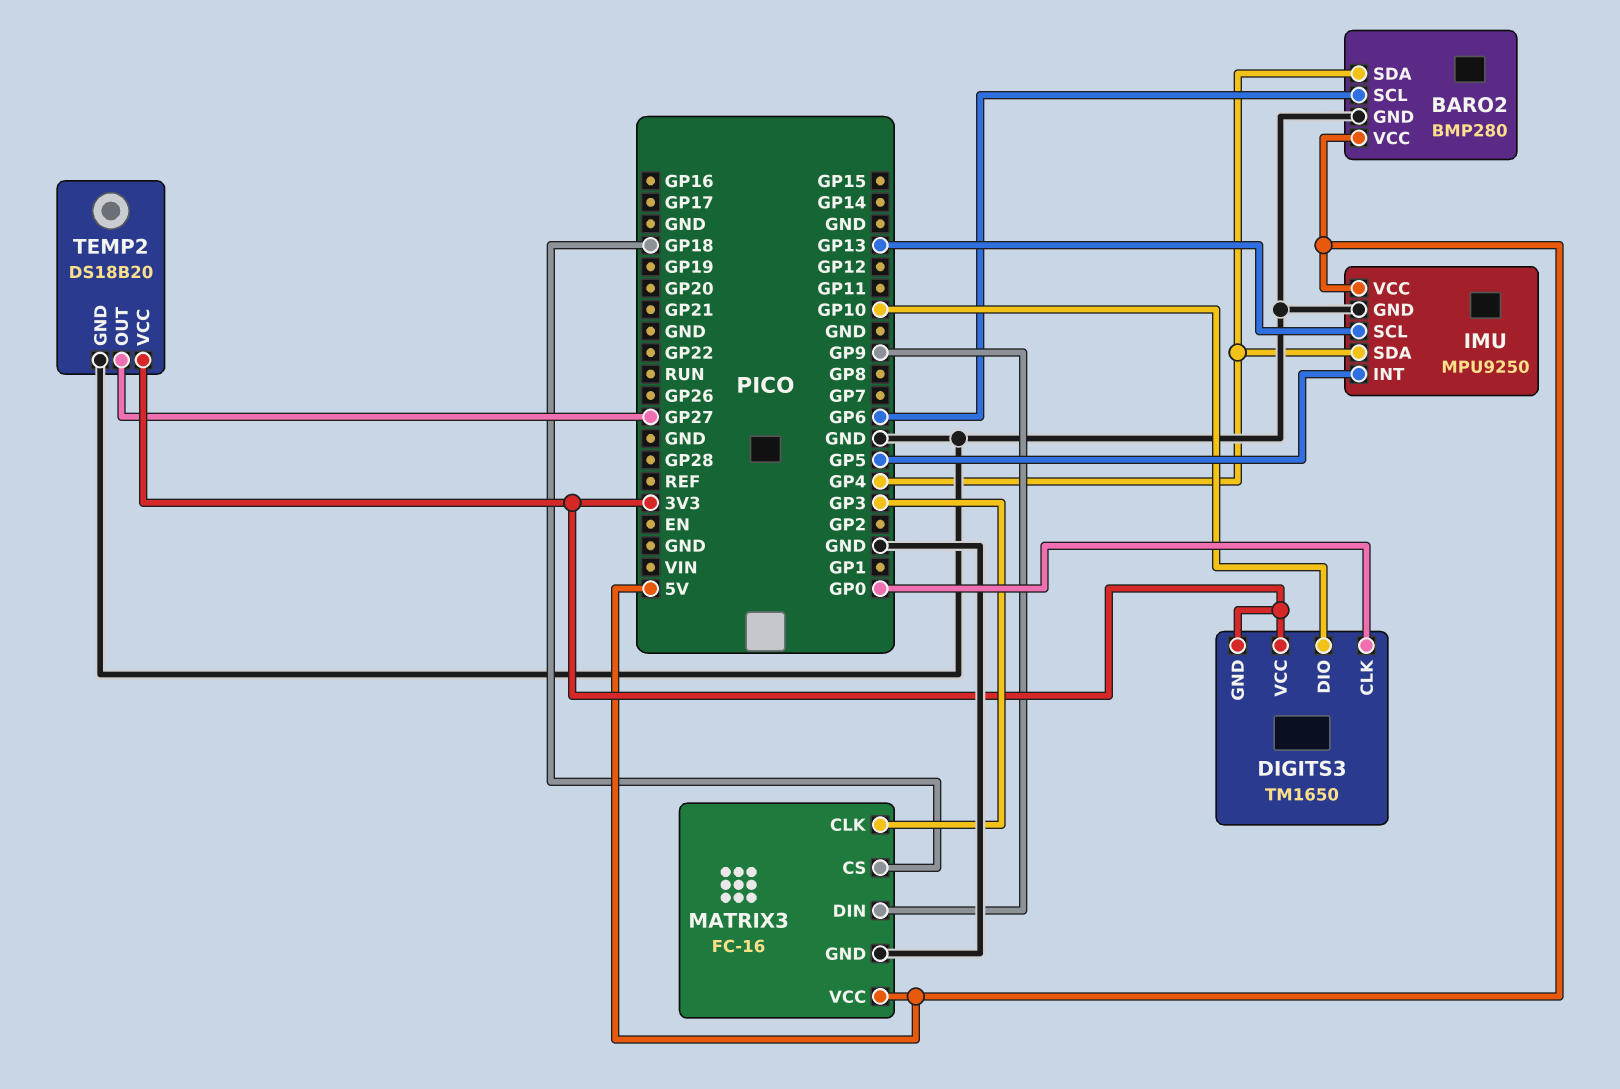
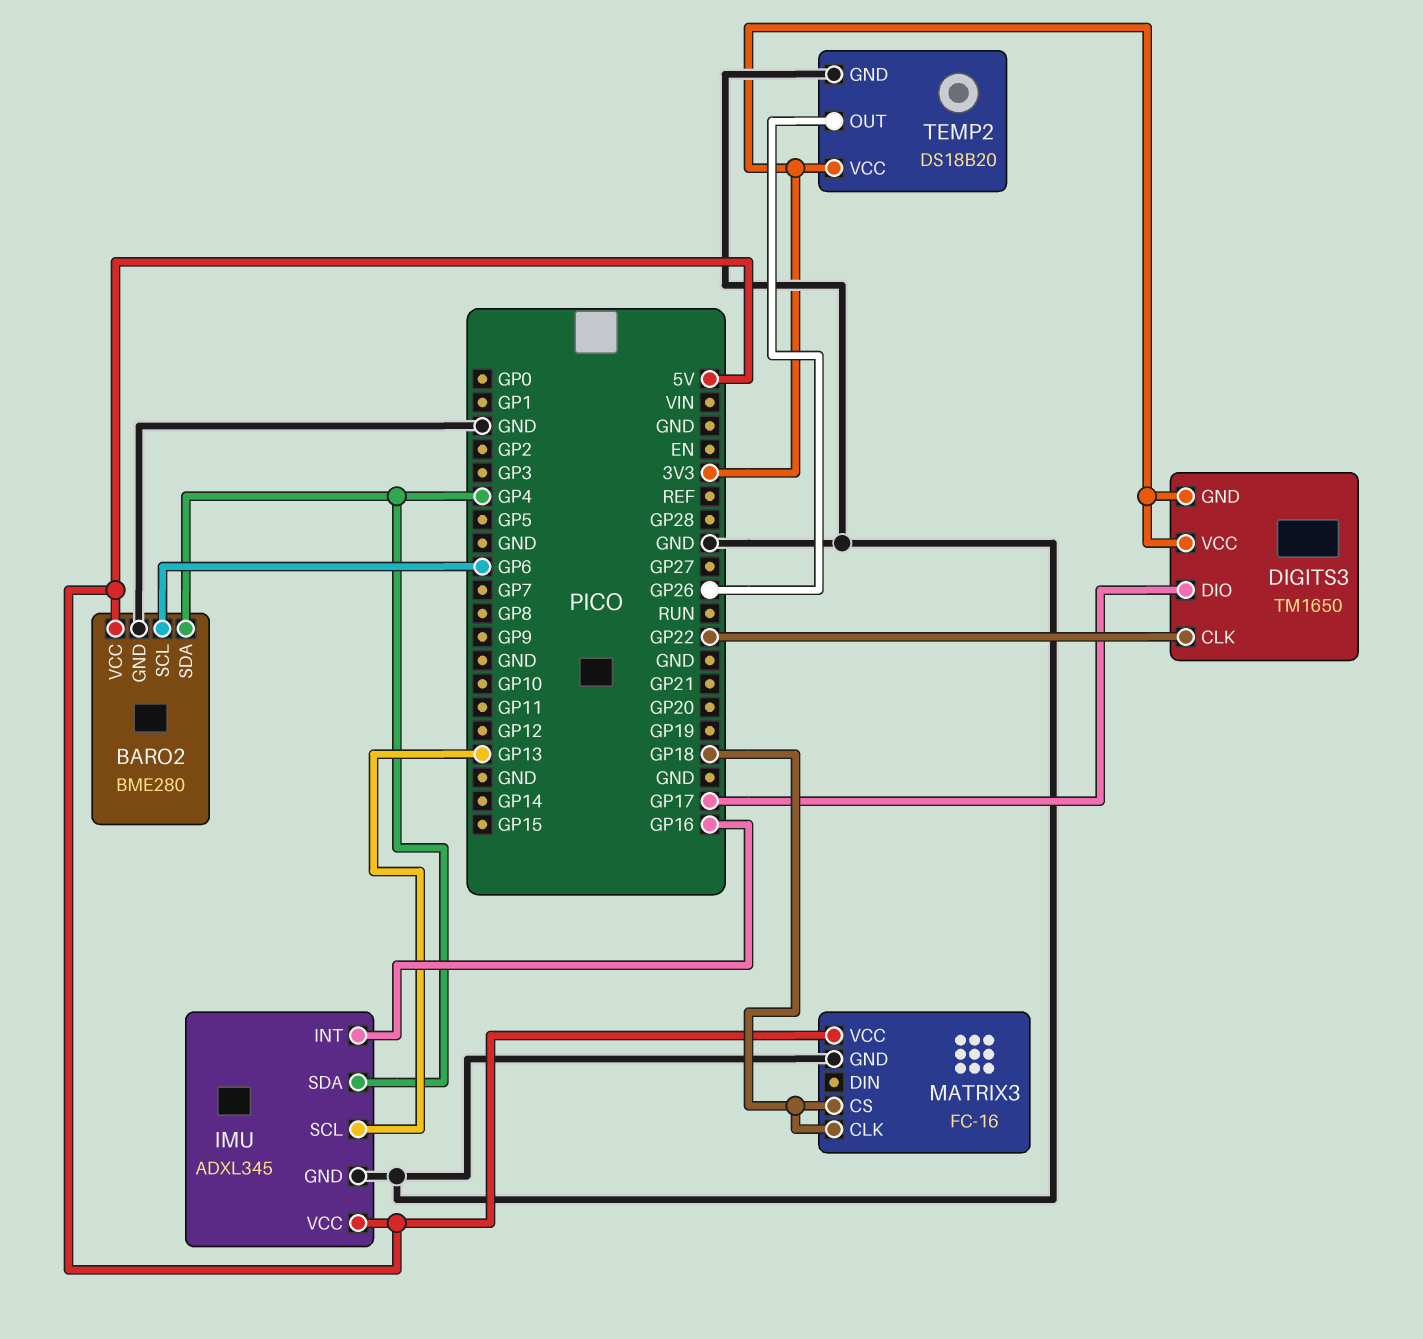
BARO2: BMP280 -> BME280
DIGITS3 pin CLK: GP0 -> GP22
DIGITS3 pin DIO: GP10 -> GP17
IMU: MPU9250 -> ADXL345
IMU pin INT: GP5 -> GP16
MATRIX3 pin CLK: GP3 -> GP18
MATRIX3 pin DIN: GP9 -> none
TEMP2 pin OUT: GP27 -> GP26

